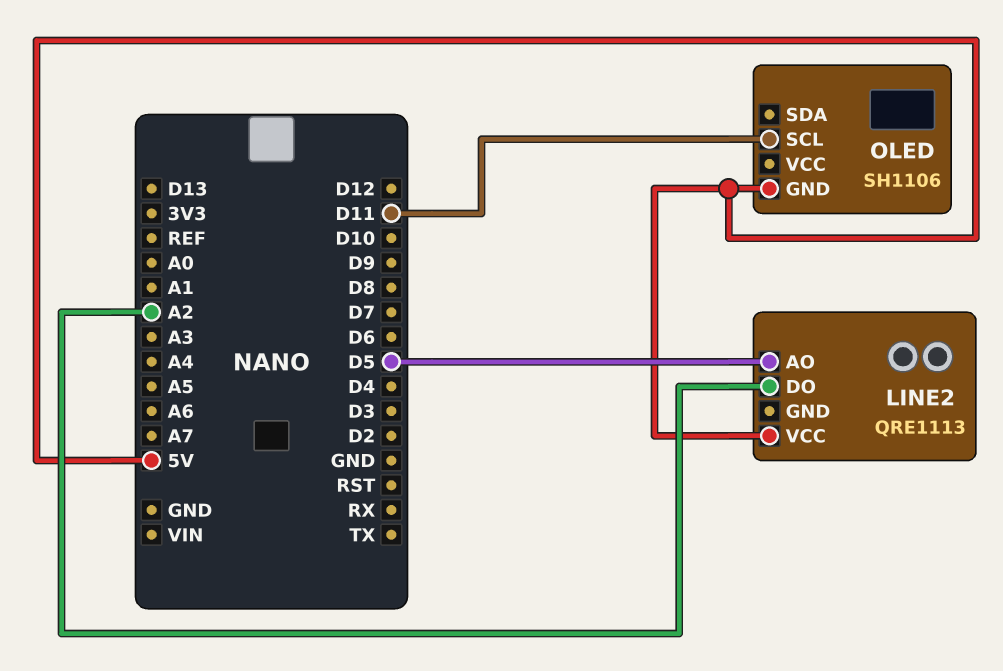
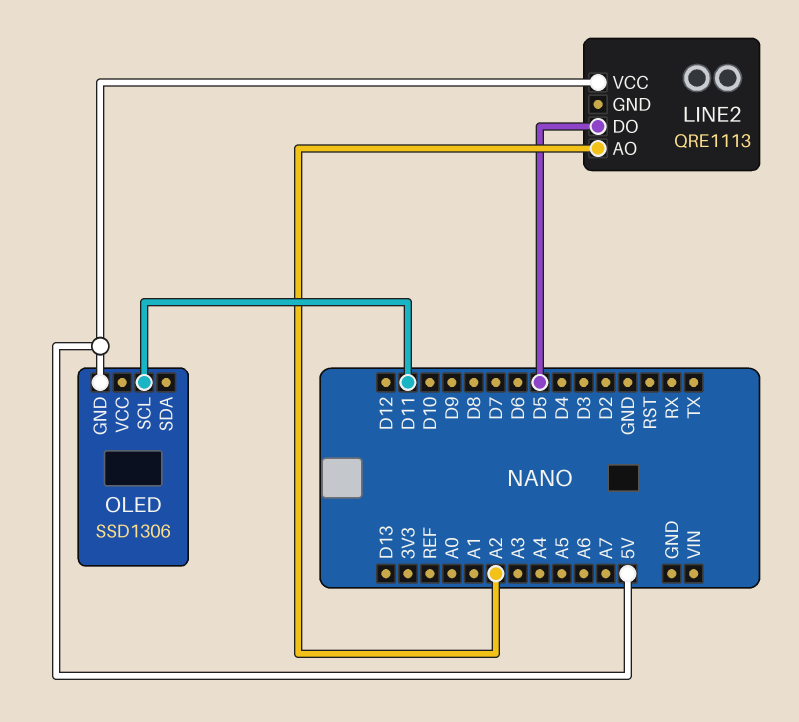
LINE2 pin AO: D5 -> A2
LINE2 pin DO: A2 -> D5
OLED: SH1106 -> SSD1306

